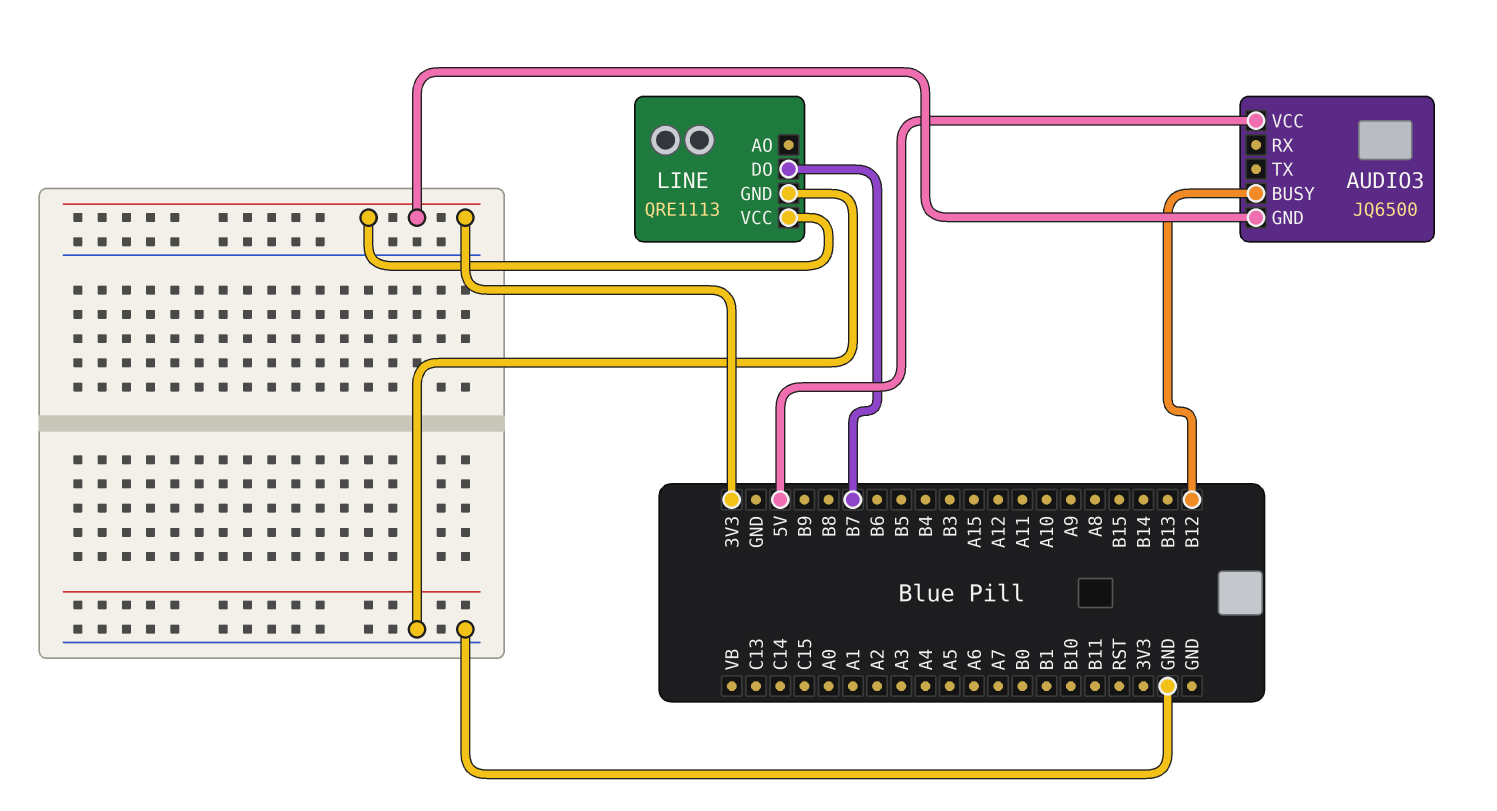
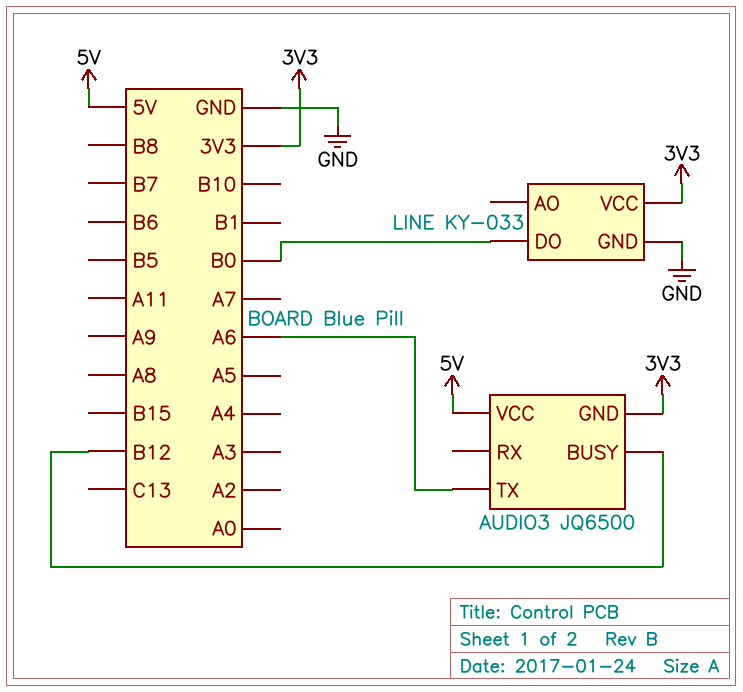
AUDIO3 pin TX: none -> A6
LINE: QRE1113 -> KY-033
LINE pin DO: B7 -> B0

